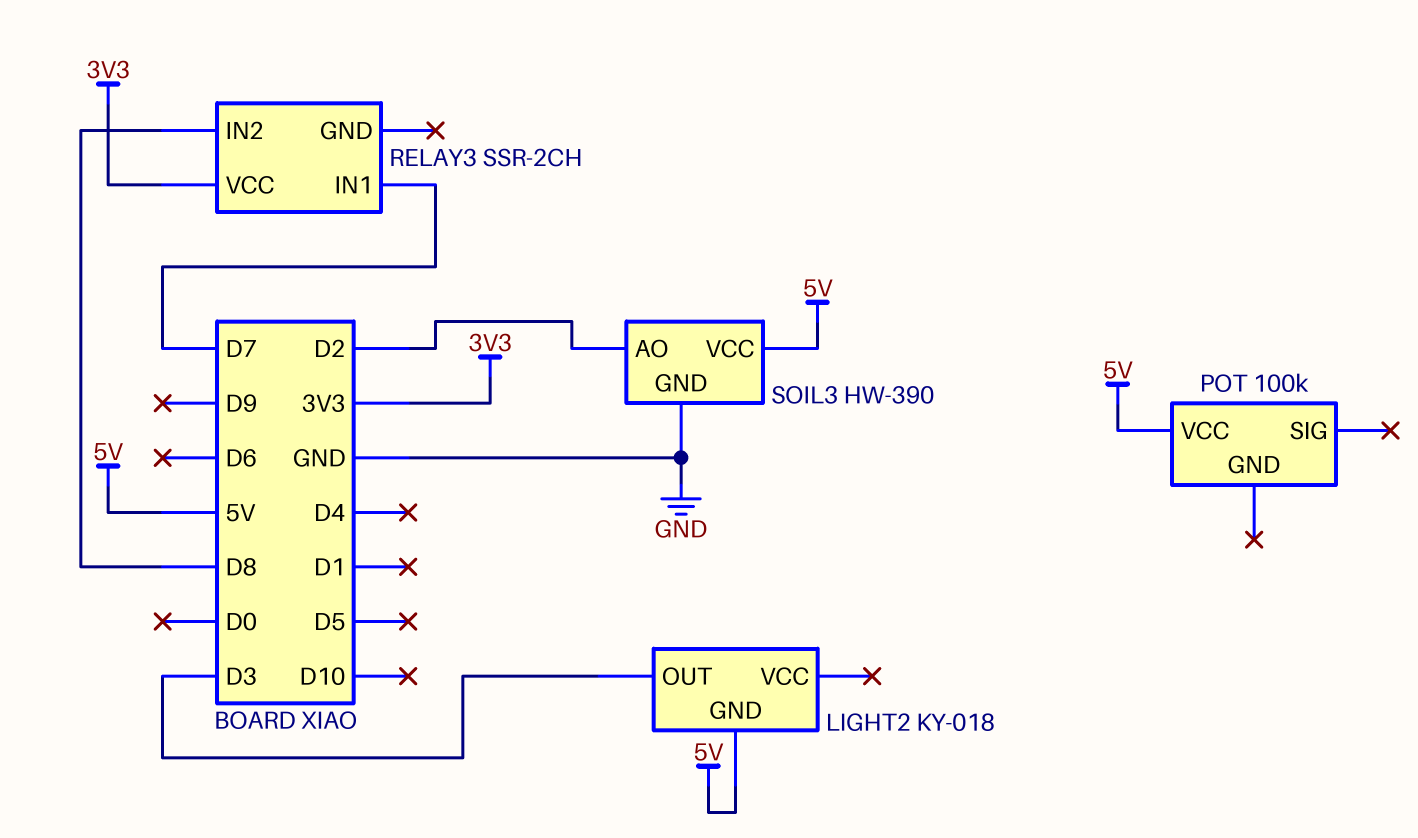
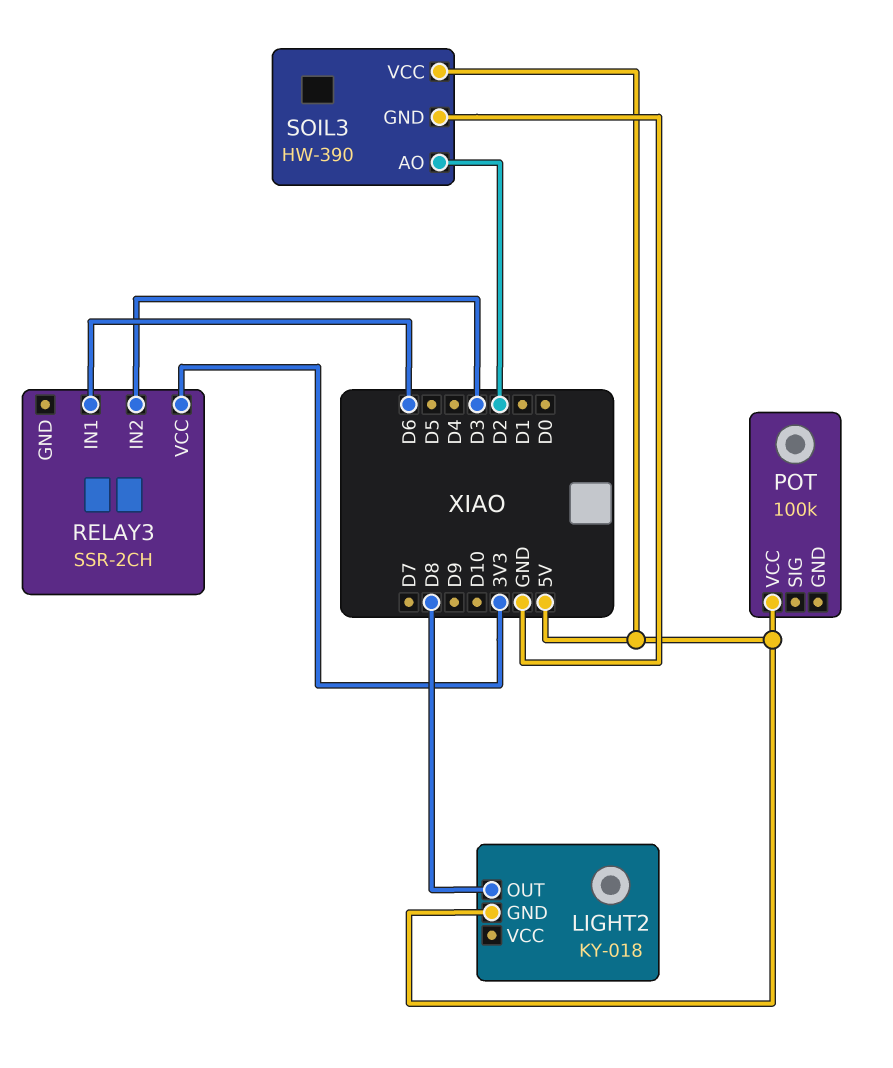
LIGHT2 pin OUT: D3 -> D8
RELAY3 pin IN1: D7 -> D6
RELAY3 pin IN2: D8 -> D3

